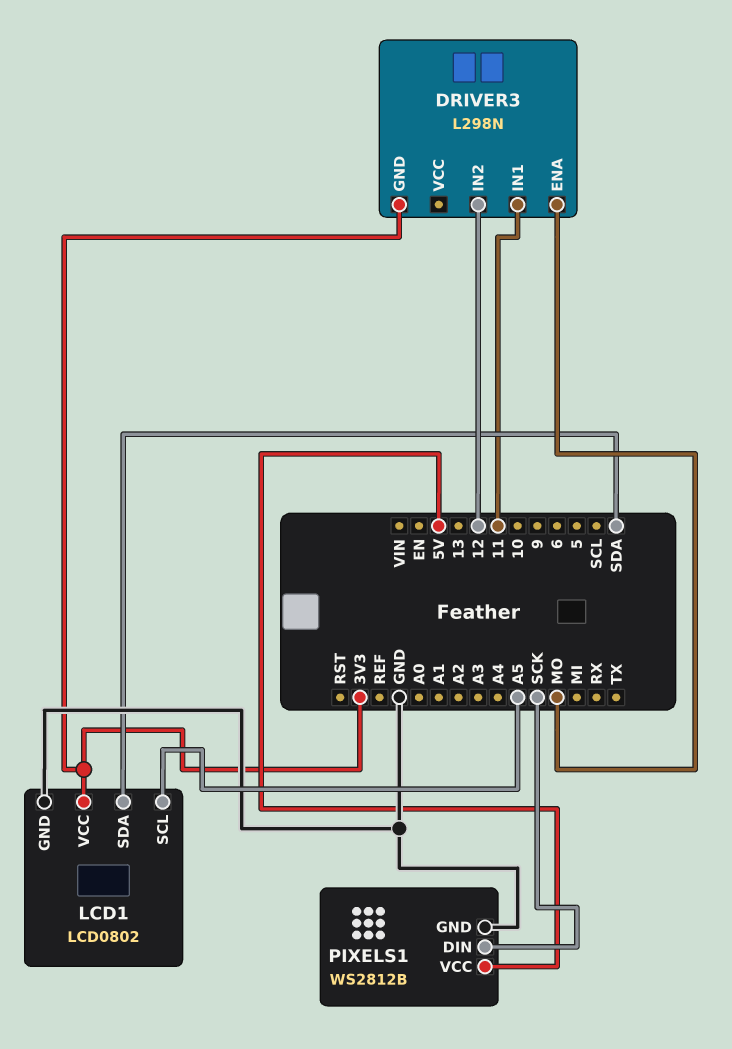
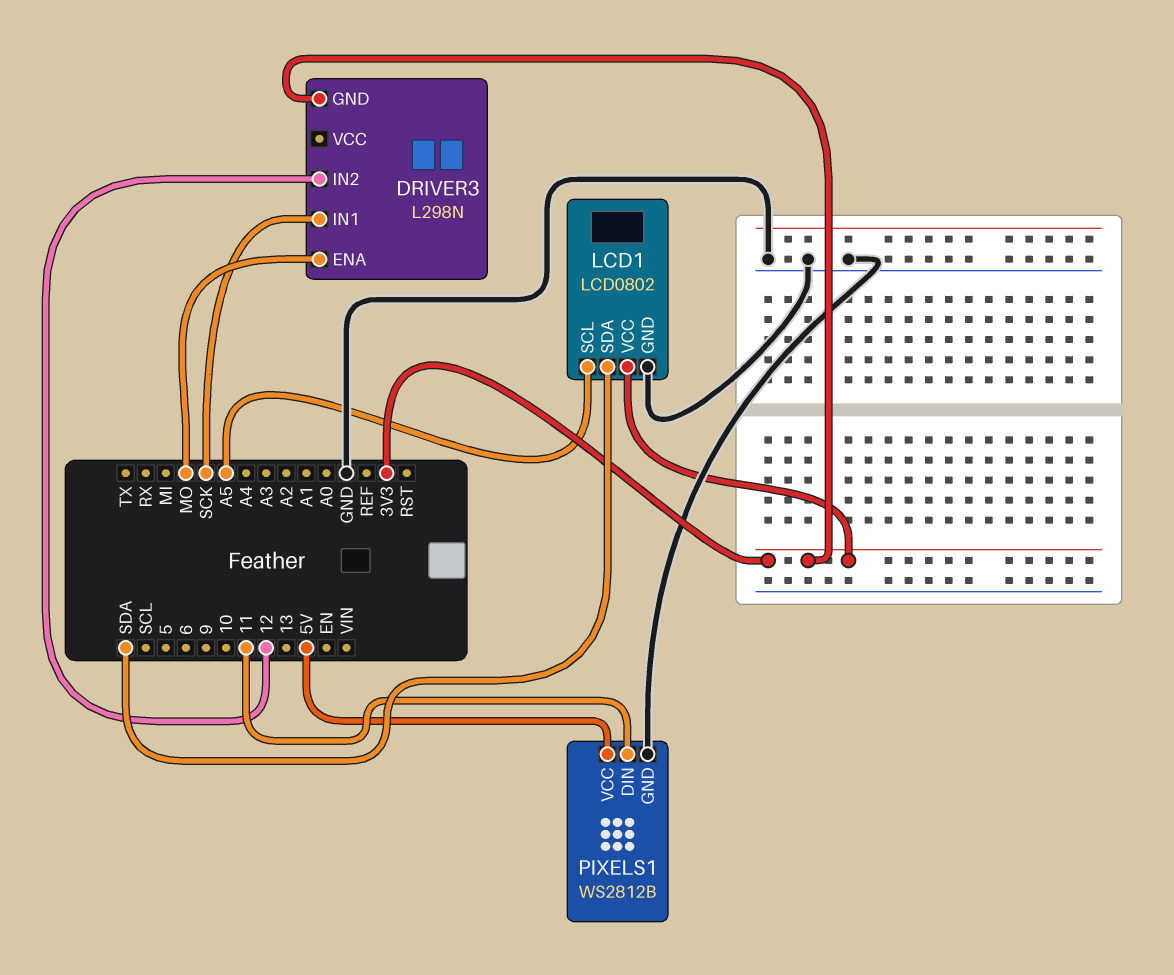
DRIVER3 pin IN1: 11 -> SCK
PIXELS1 pin DIN: SCK -> 11

